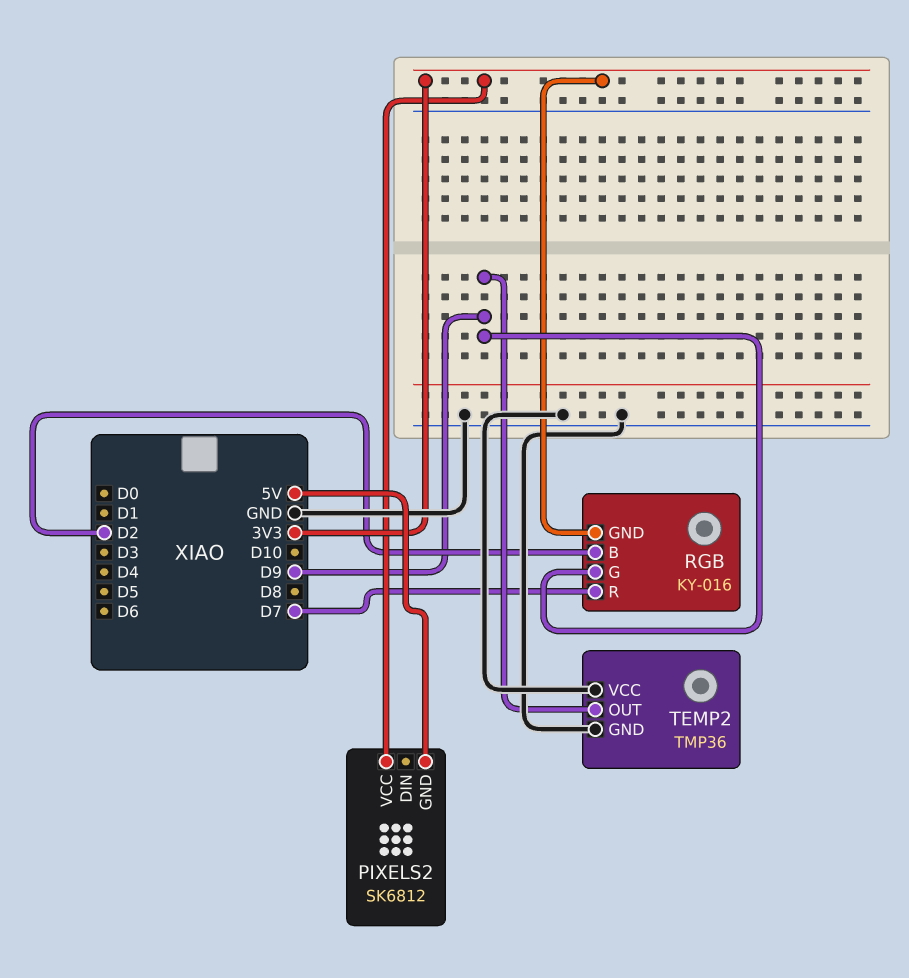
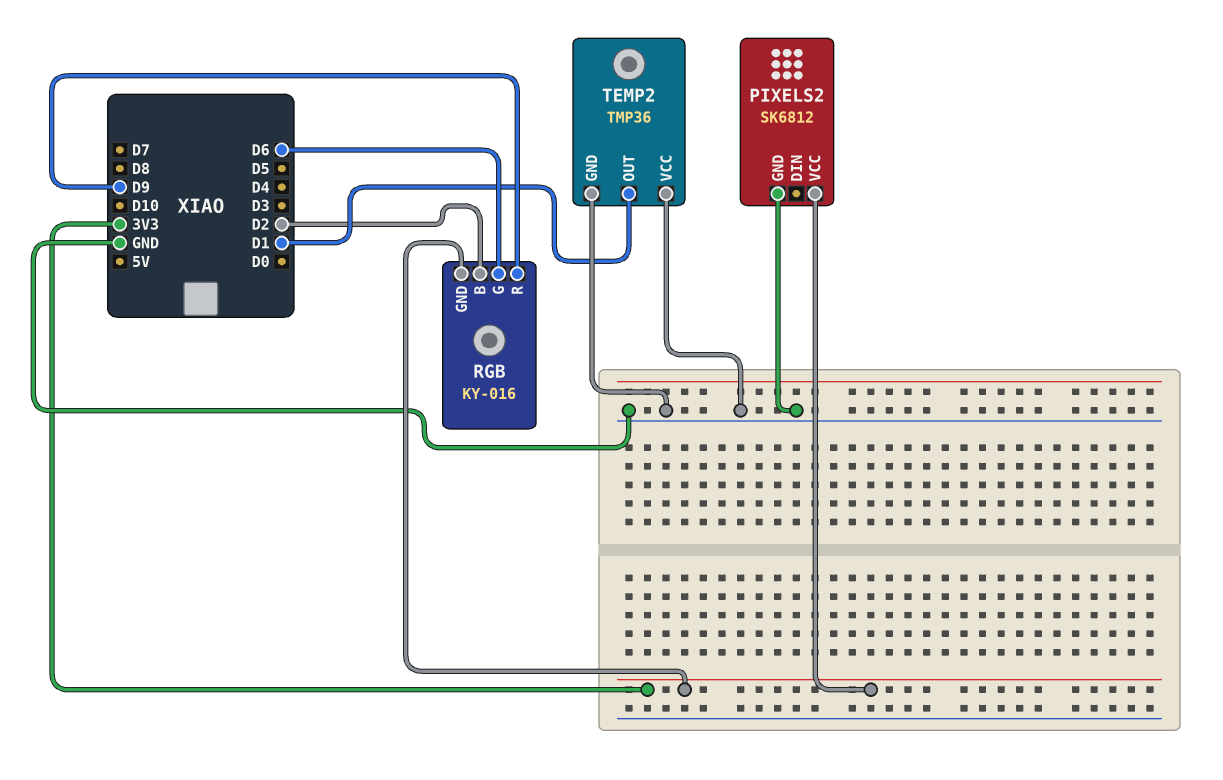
PIXELS2 pin GND: 5V -> GND
RGB pin G: D9 -> D6
RGB pin R: D7 -> D9
TEMP2 pin OUT: D9 -> D1

